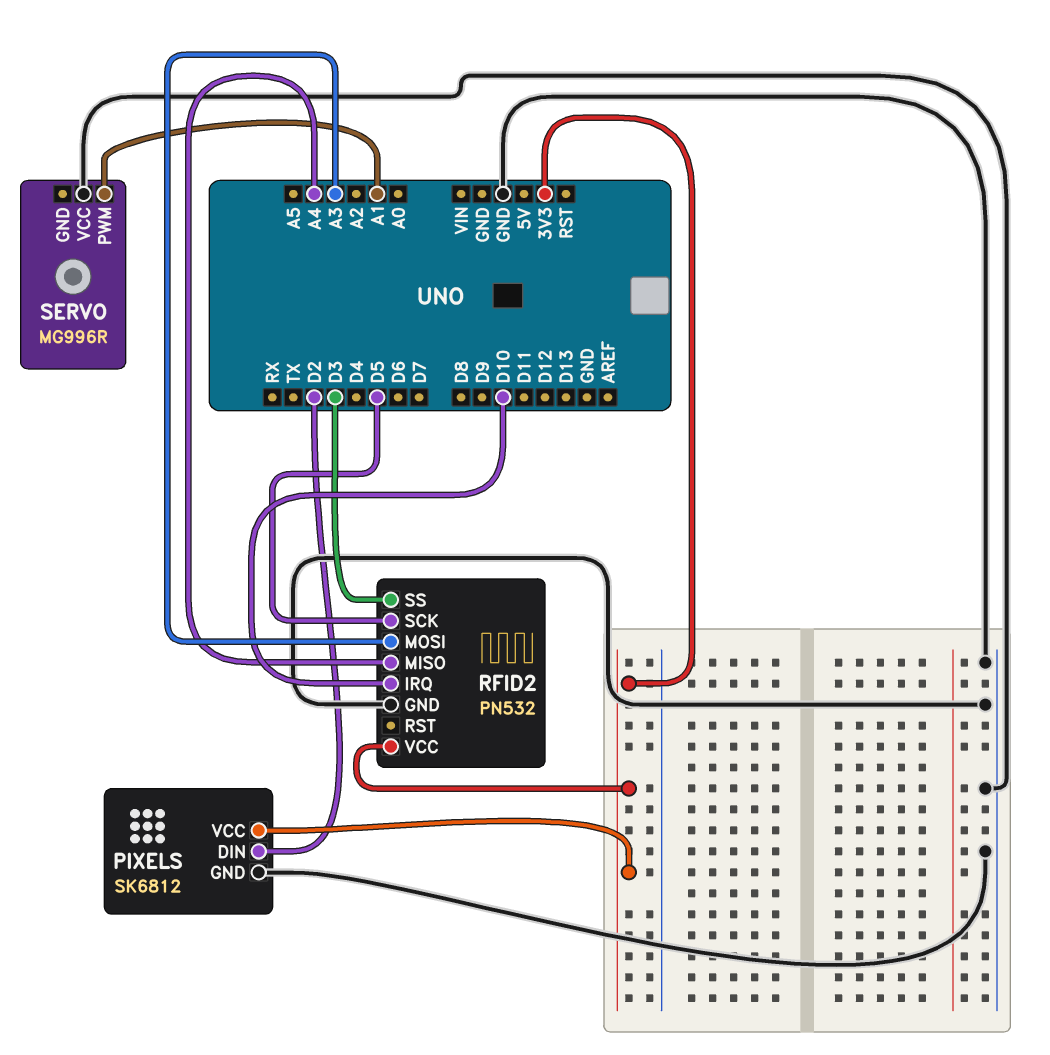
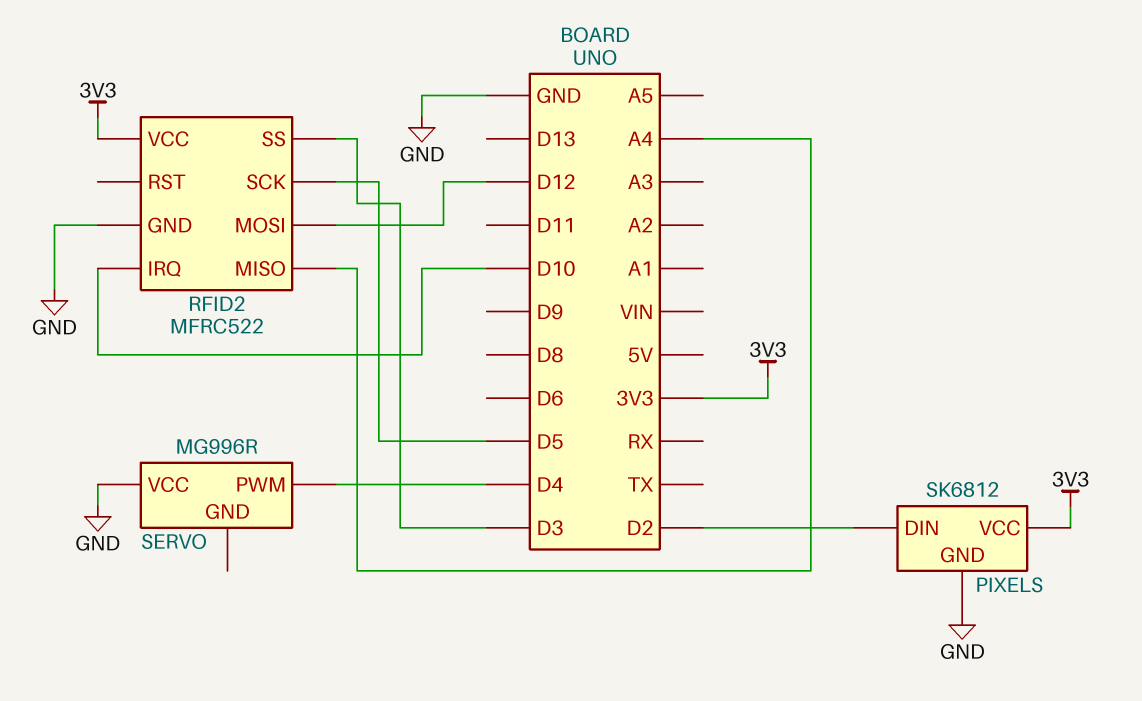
RFID2: PN532 -> MFRC522
RFID2 pin MOSI: A3 -> D12
SERVO pin PWM: A1 -> D4

